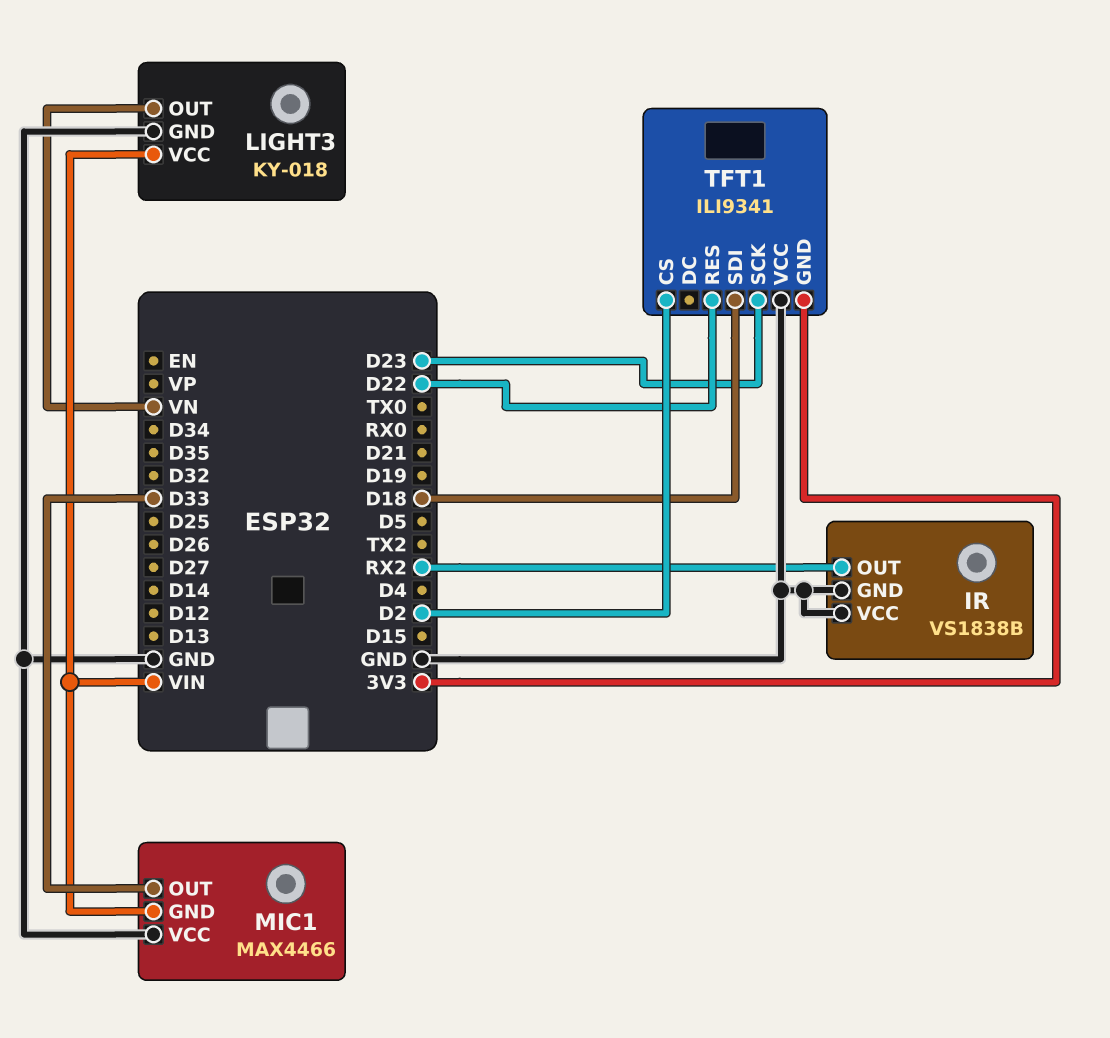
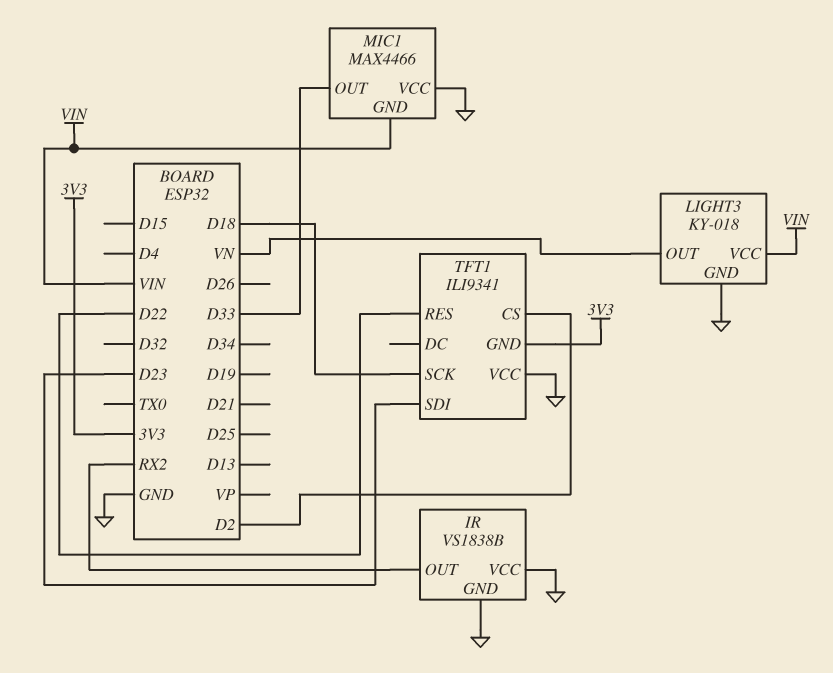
TFT1 pin SCK: D23 -> D18
TFT1 pin SDI: D18 -> D23

